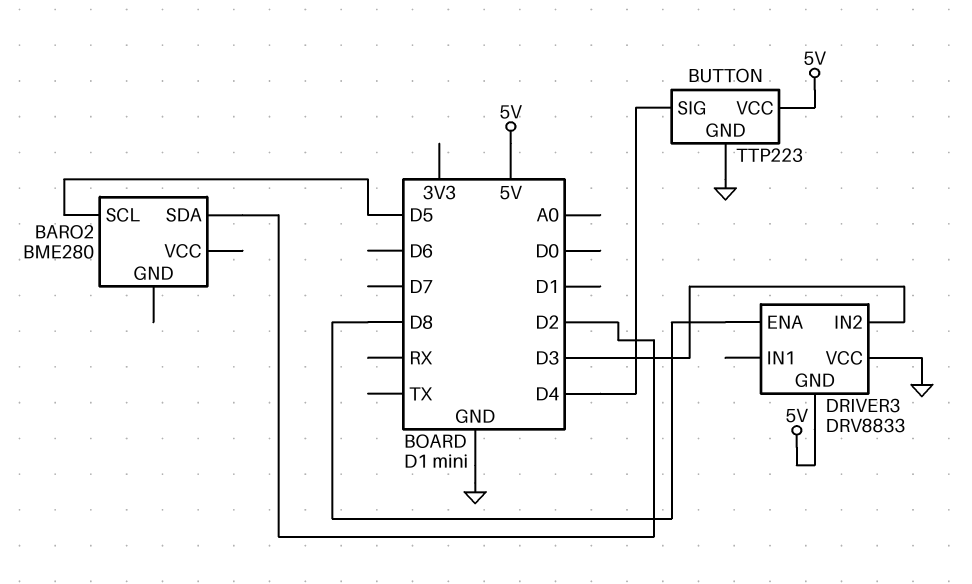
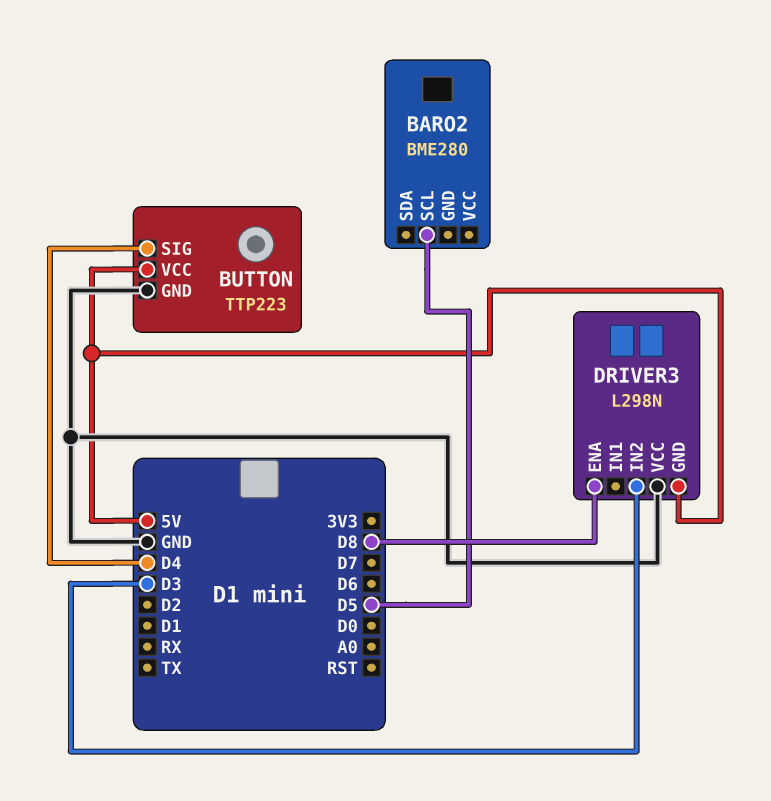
BARO2 pin SDA: D2 -> none
DRIVER3: DRV8833 -> L298N

